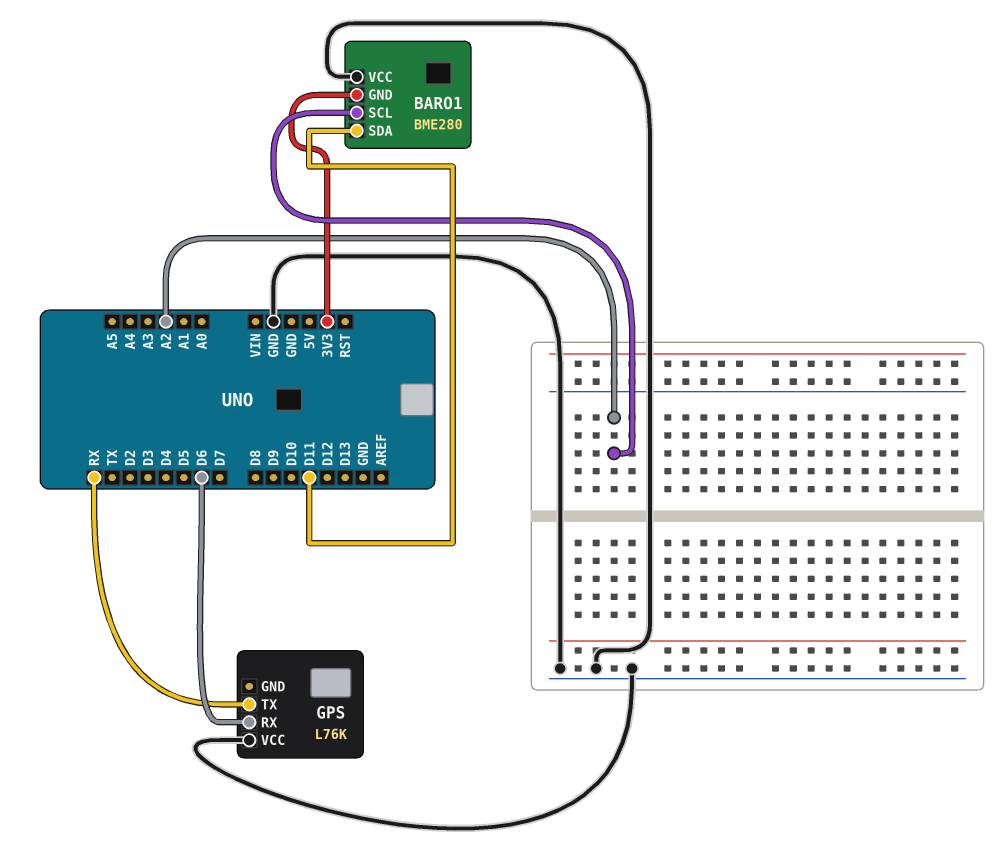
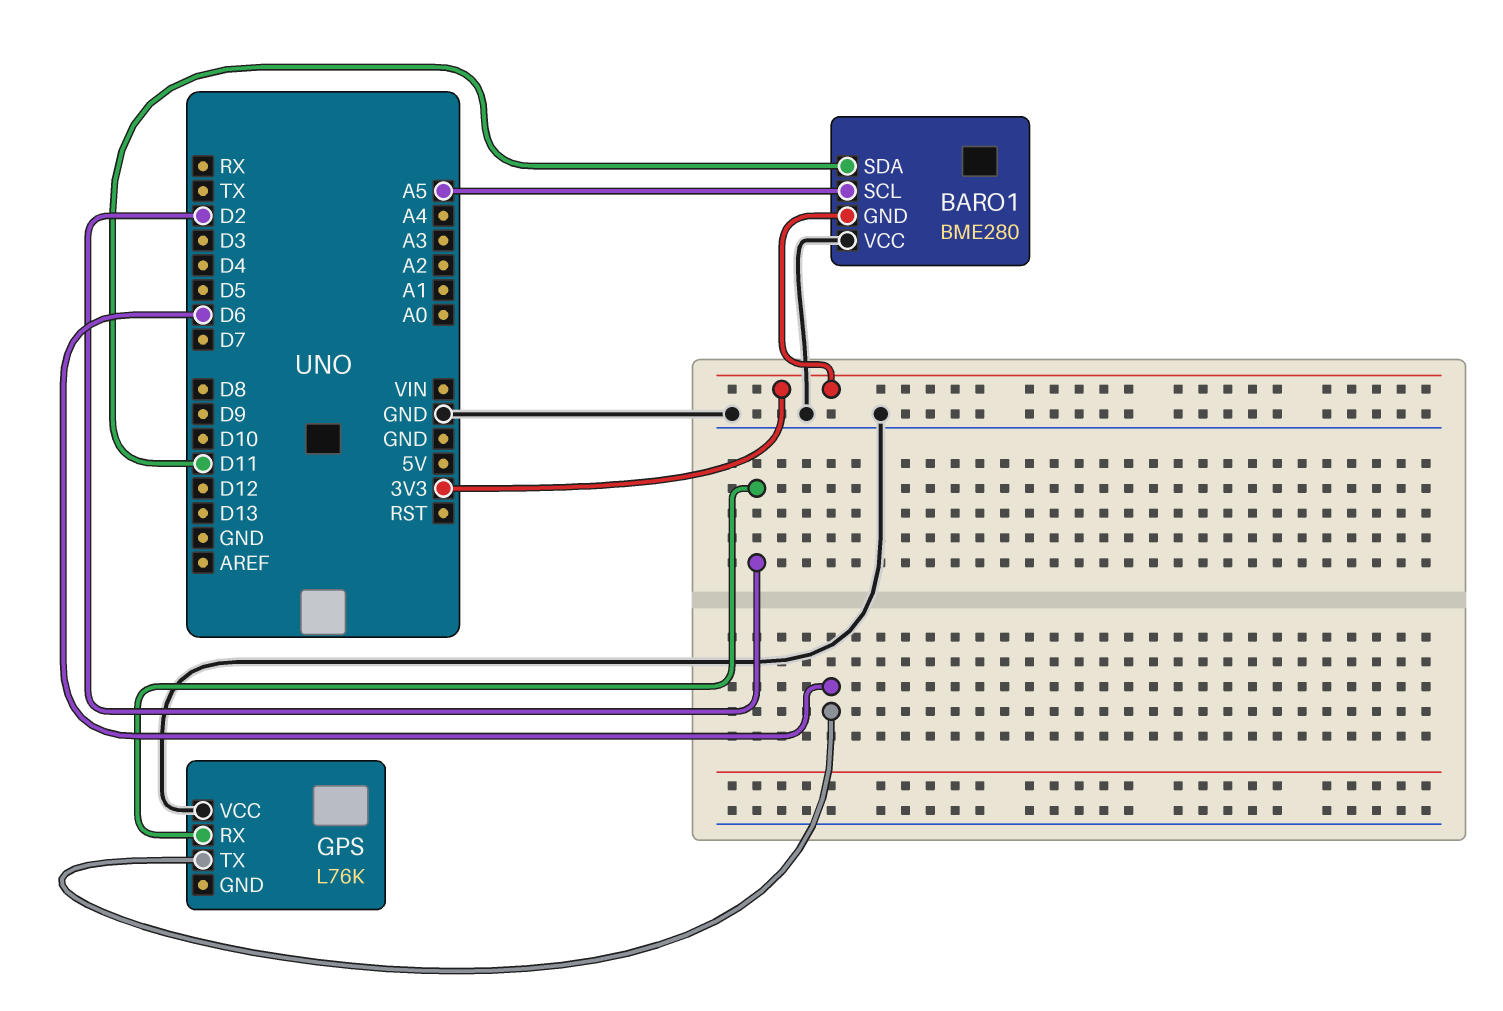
BARO1 pin SCL: A2 -> A5
GPS pin RX: D6 -> D2
GPS pin TX: RX -> D6

